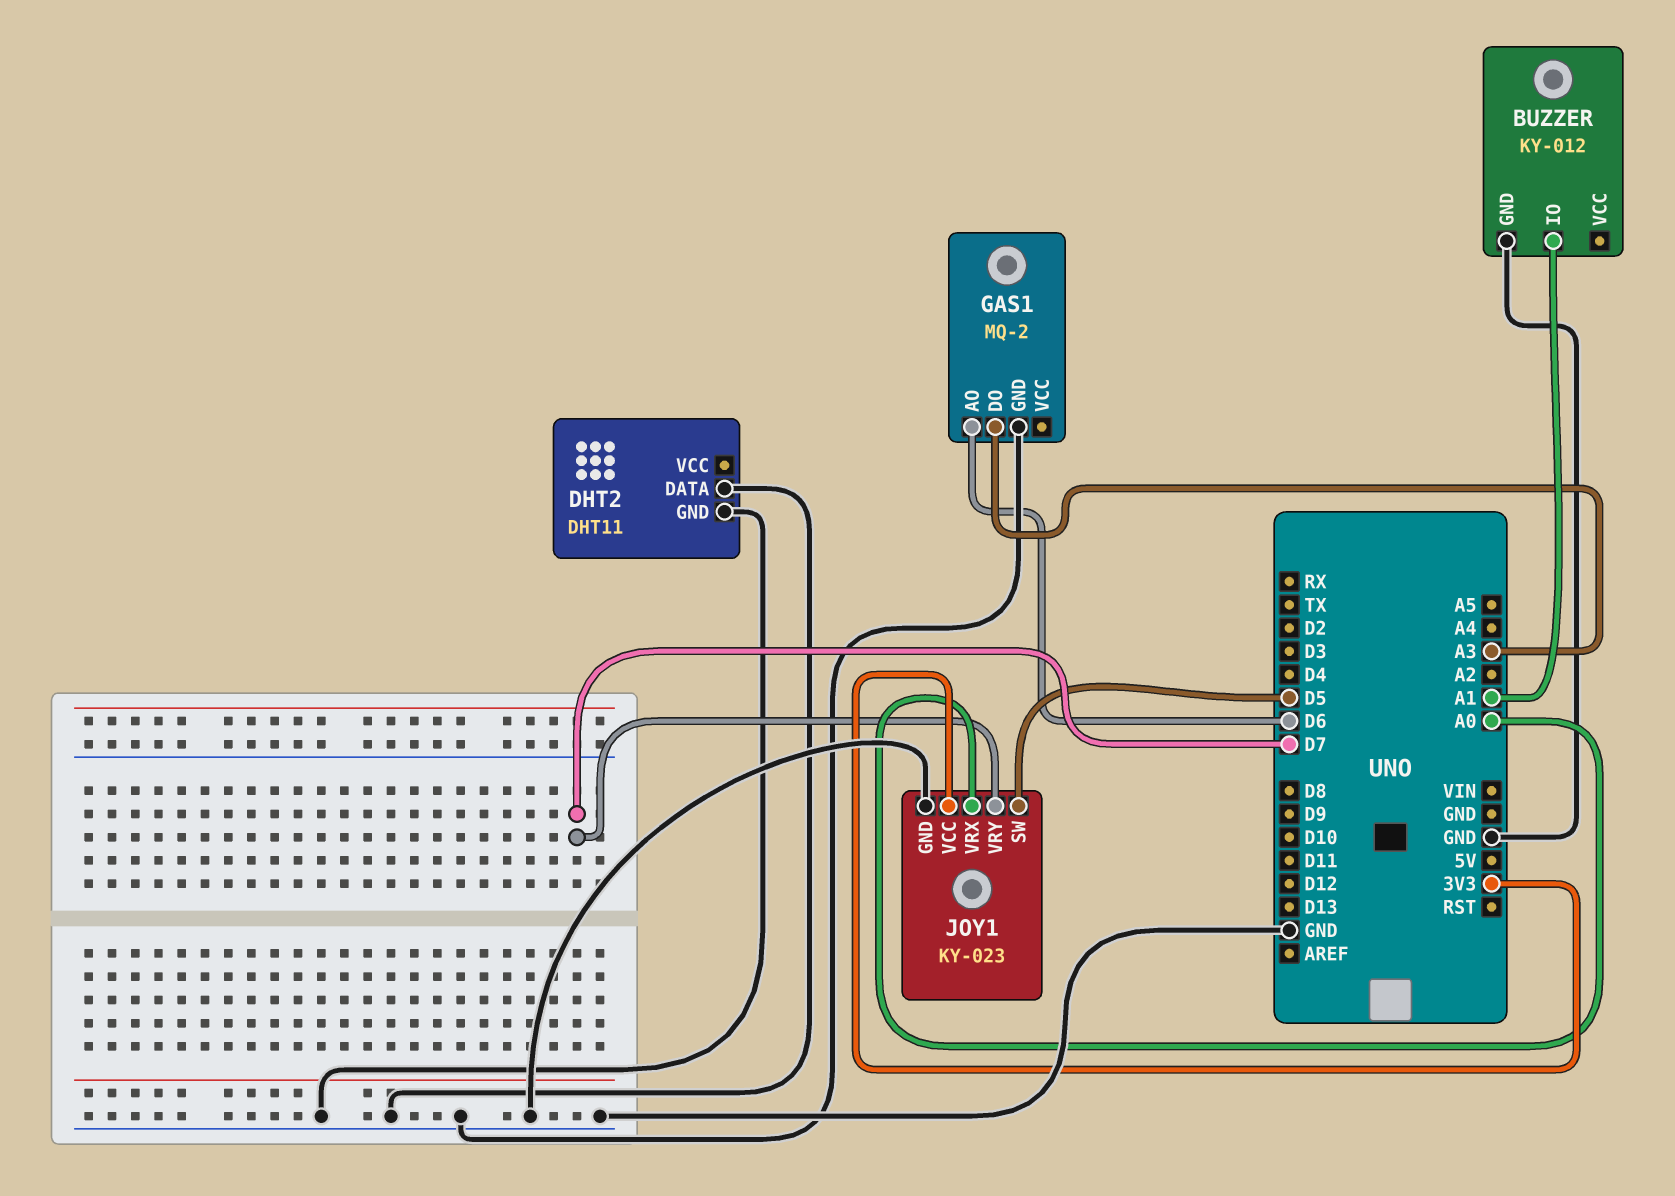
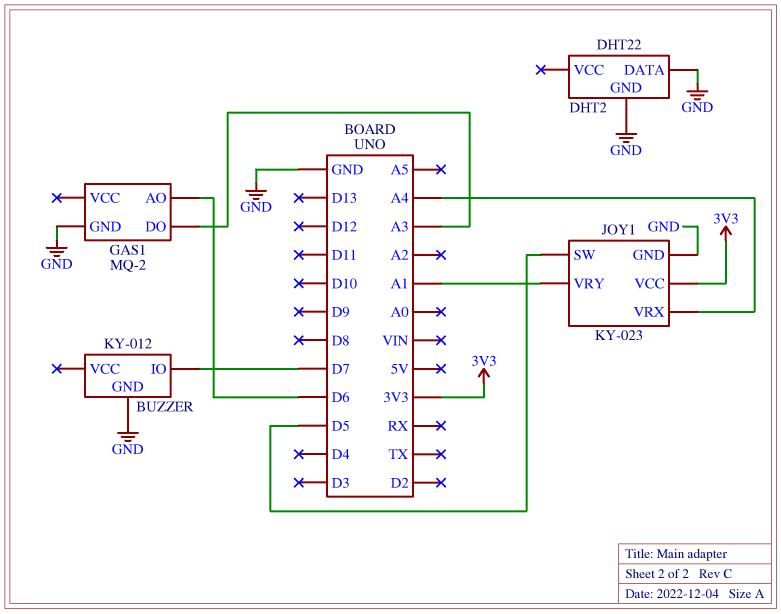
BUZZER pin IO: A1 -> D7
DHT2: DHT11 -> DHT22
JOY1 pin VRX: A0 -> A4
JOY1 pin VRY: D7 -> A1

